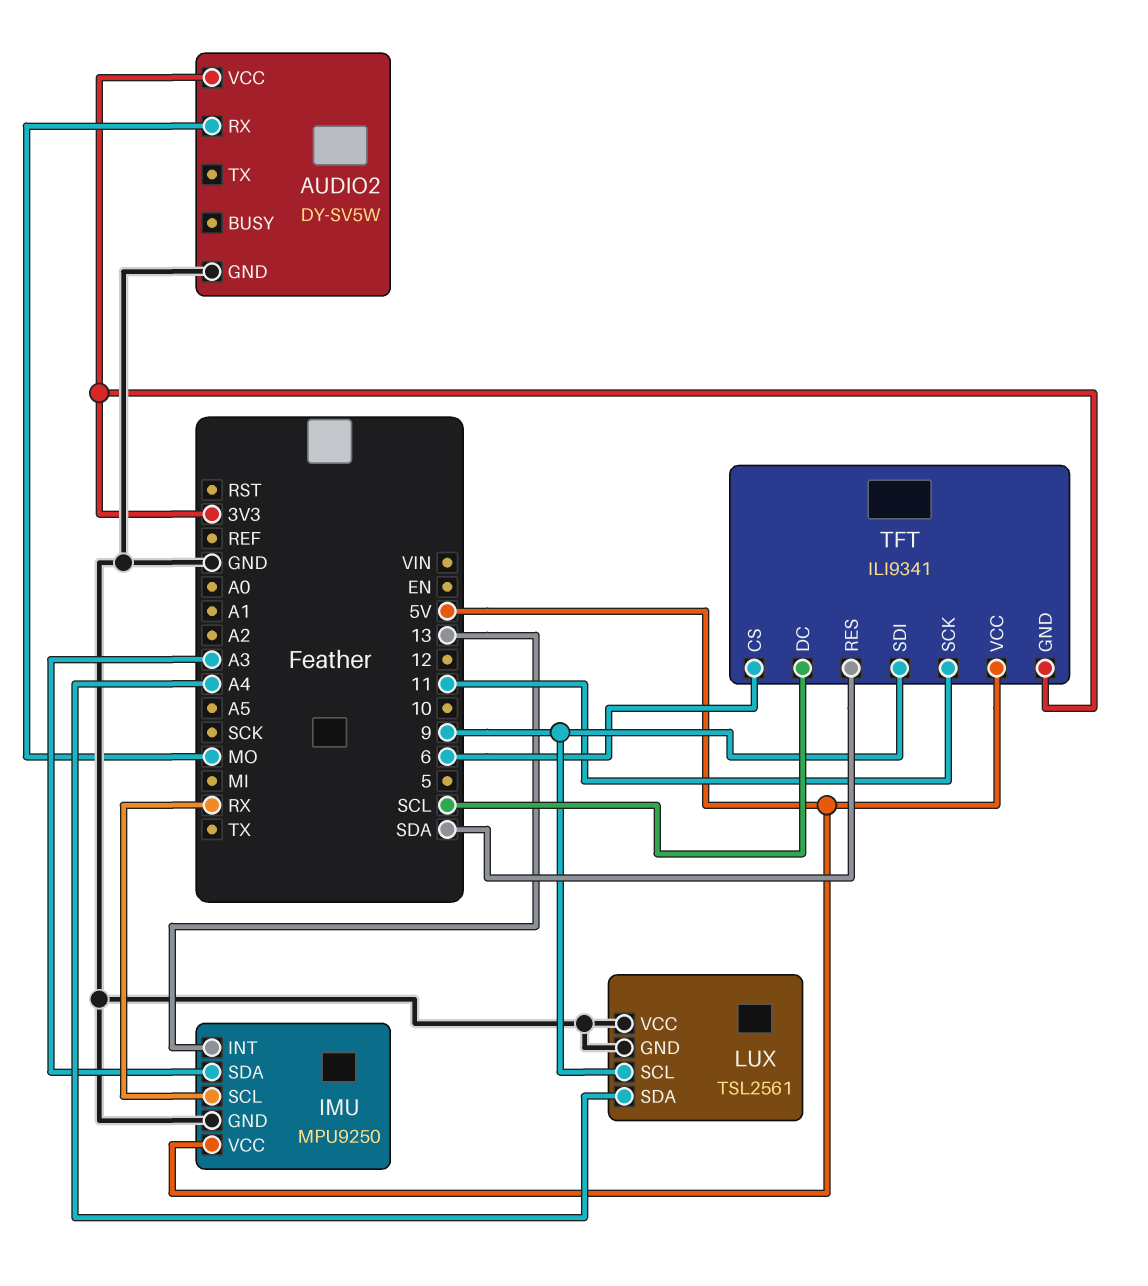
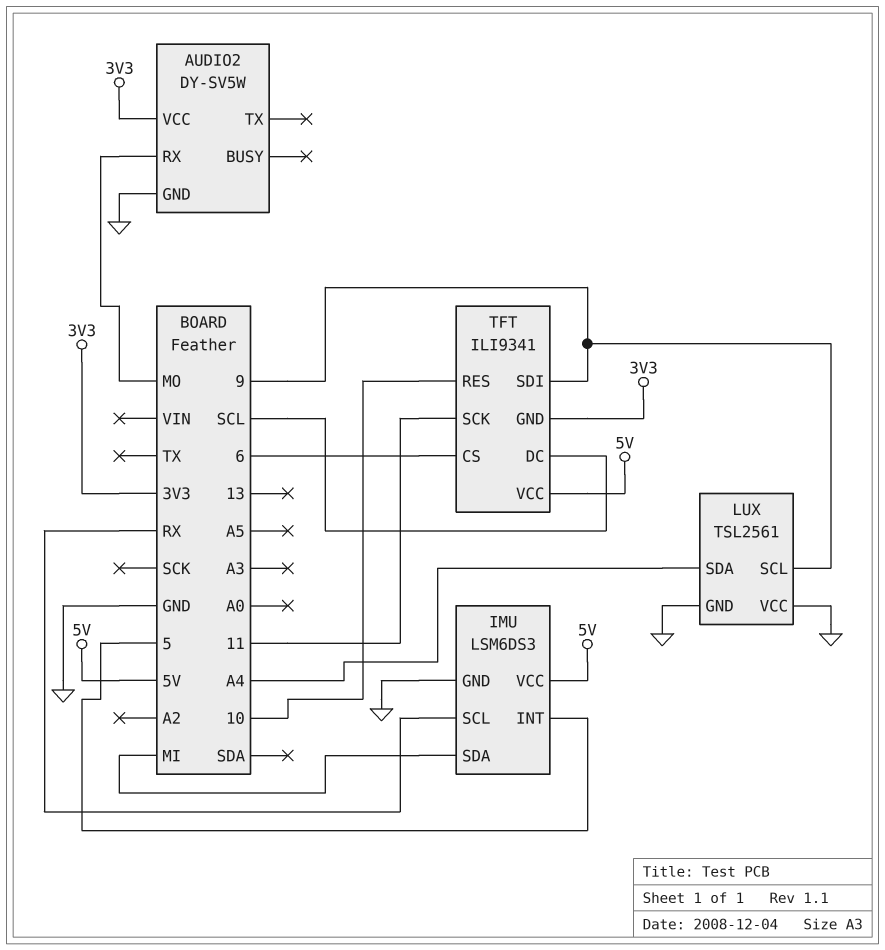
IMU: MPU9250 -> LSM6DS3
IMU pin INT: 13 -> 5
IMU pin SDA: A3 -> MI
TFT pin RES: SDA -> 10

